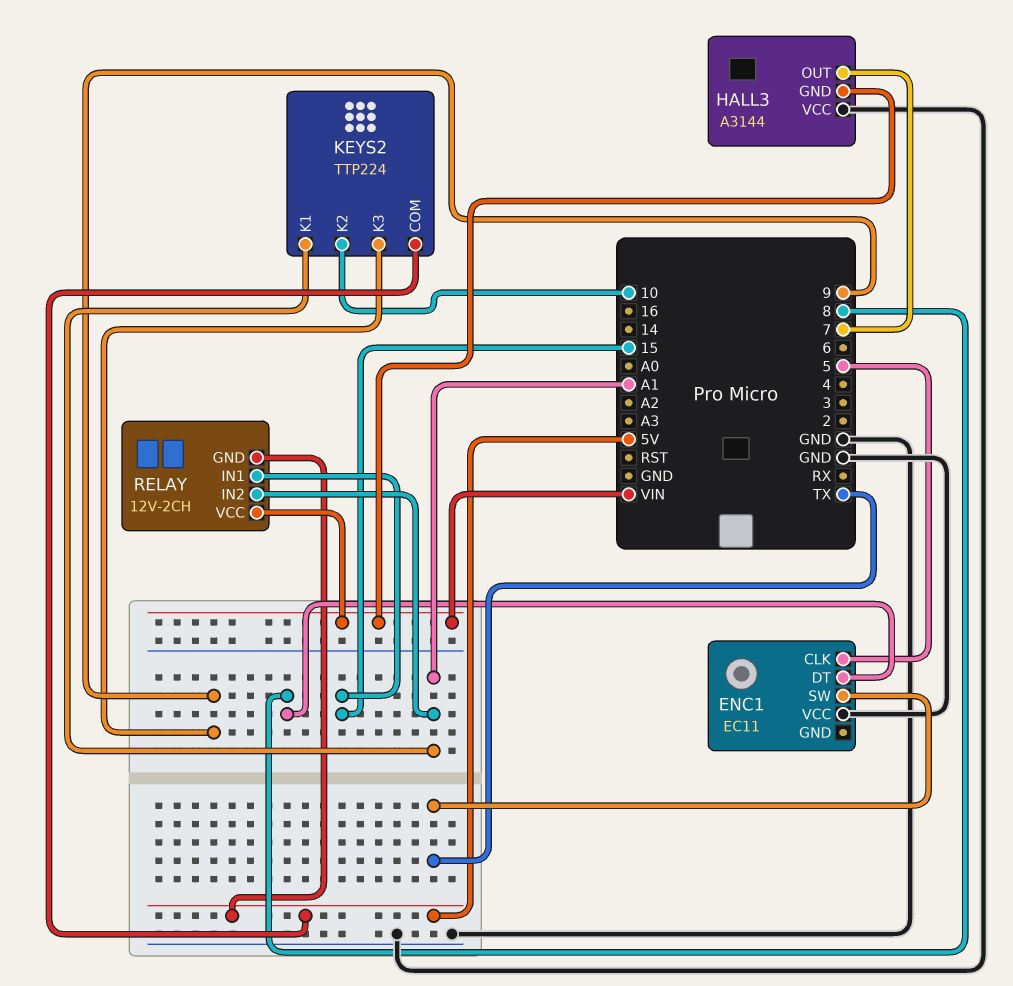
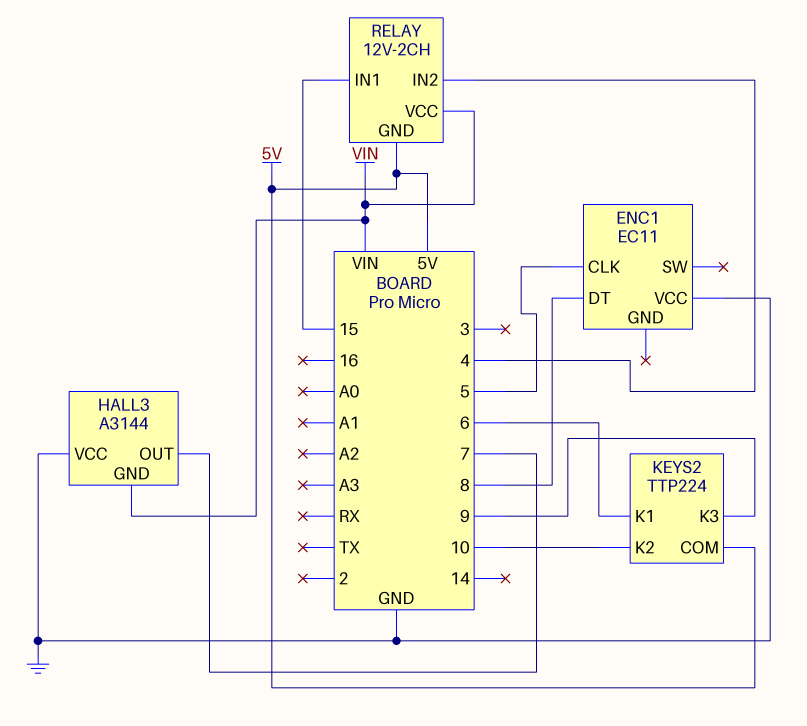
ENC1 pin SW: TX -> none
KEYS2 pin K1: A1 -> 6
RELAY pin IN2: A1 -> 4

